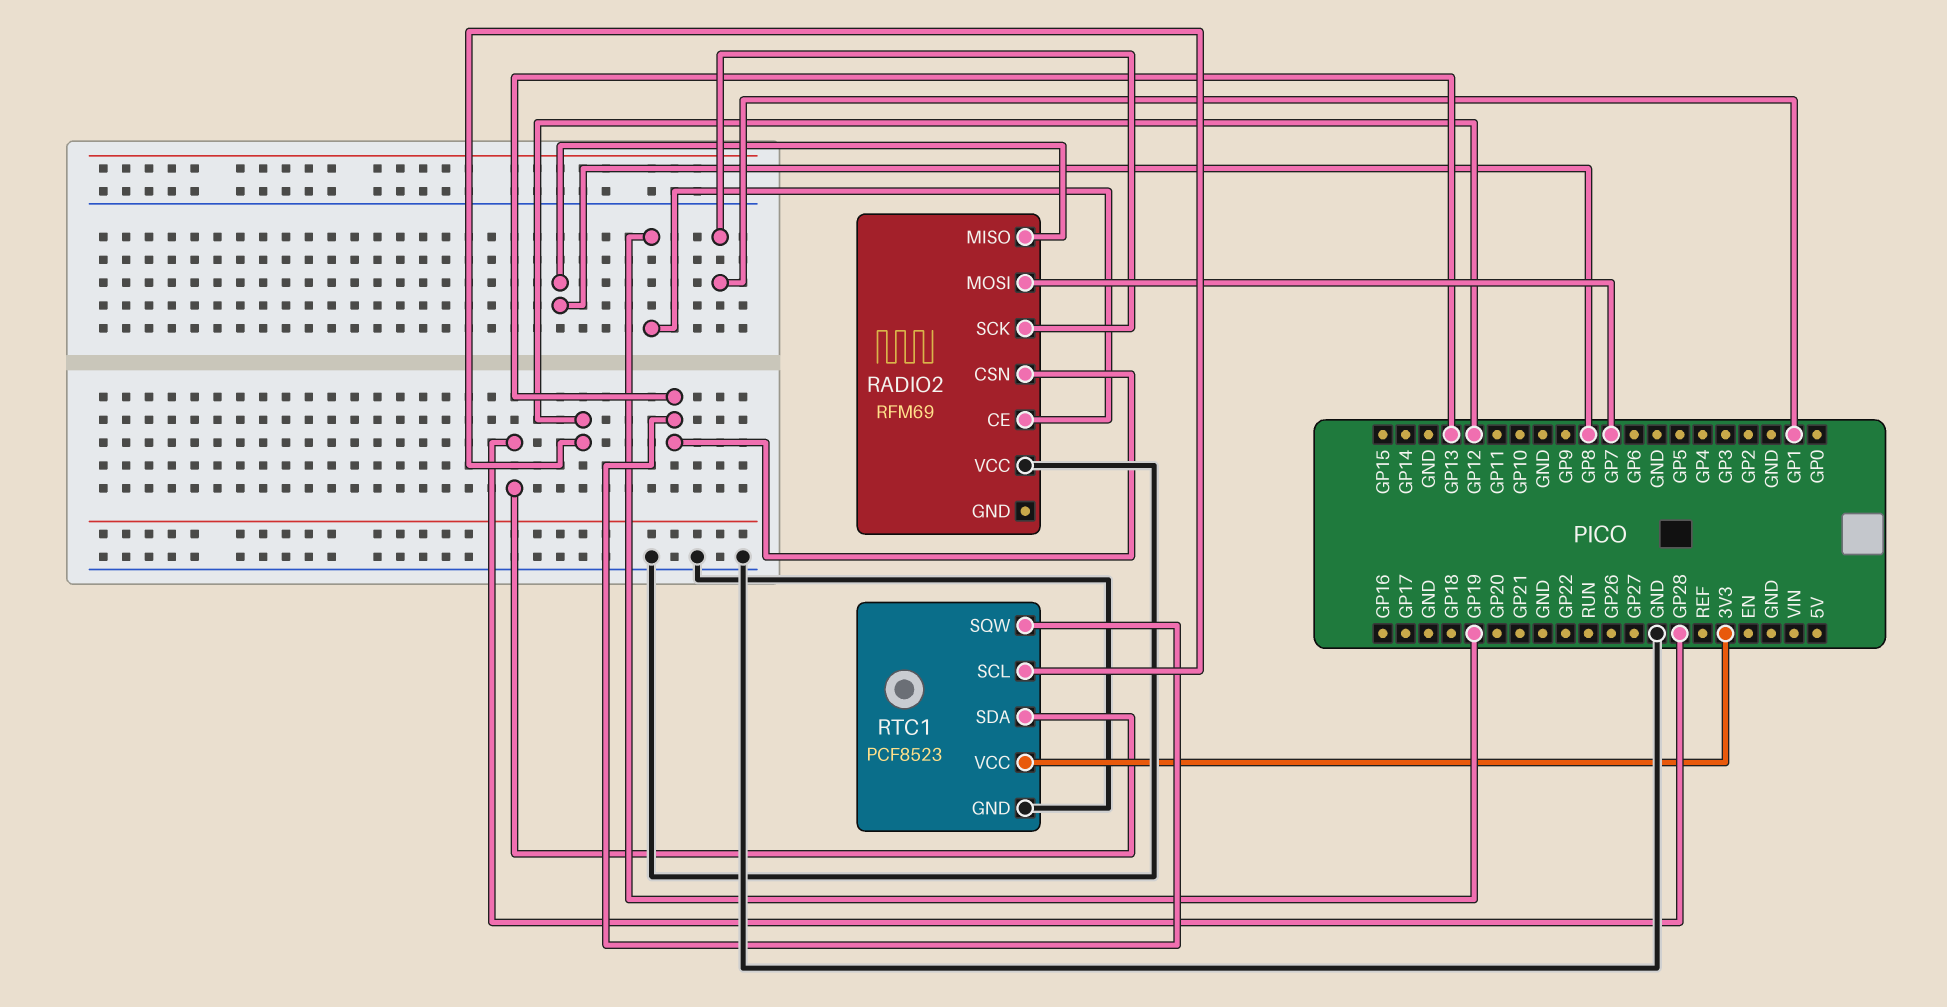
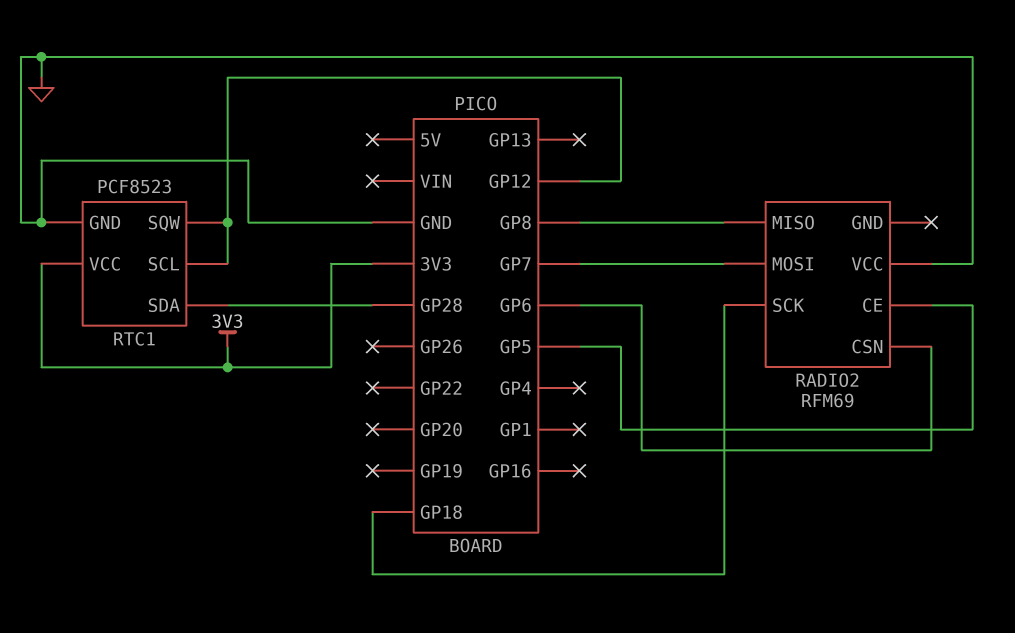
RADIO2 pin CE: GP19 -> GP5
RADIO2 pin CSN: GP13 -> GP6
RADIO2 pin SCK: GP1 -> GP18
RTC1 pin SQW: GP13 -> GP12

